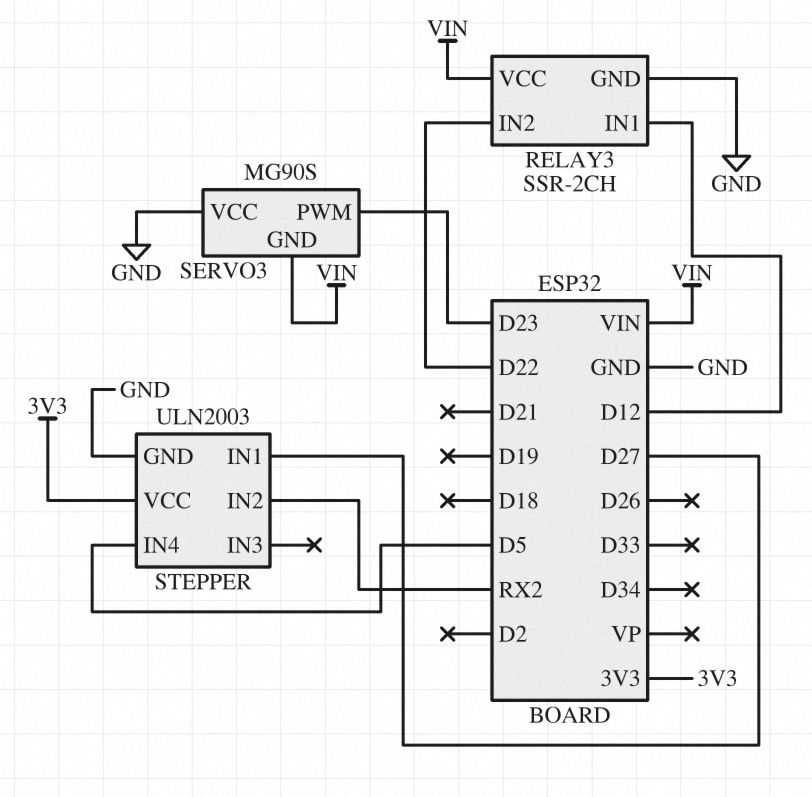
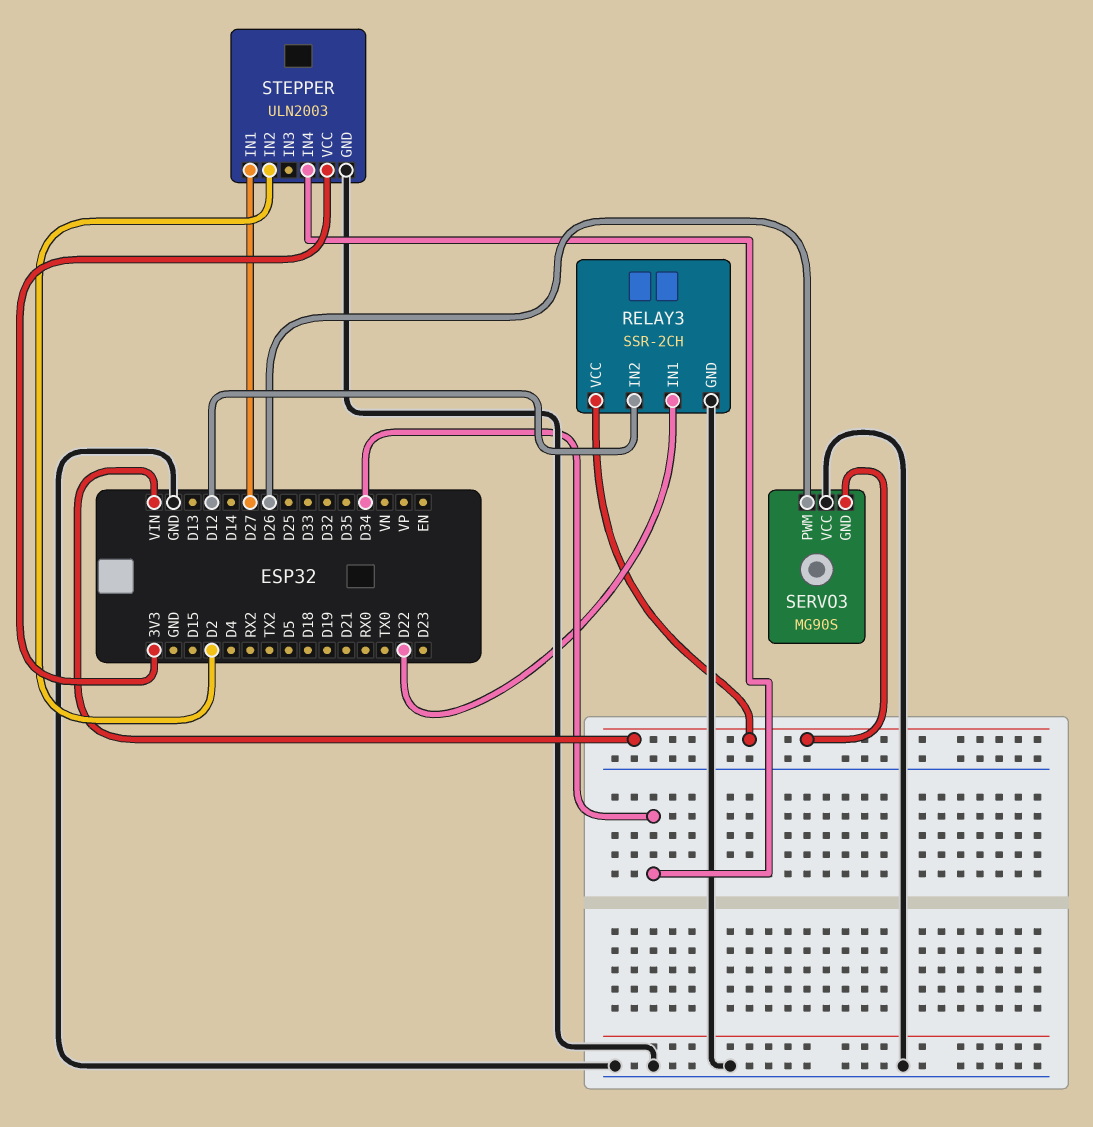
RELAY3 pin IN1: D12 -> D22
RELAY3 pin IN2: D22 -> D12
SERVO3 pin PWM: D23 -> D26
STEPPER pin IN2: RX2 -> D2
STEPPER pin IN4: D5 -> D34

